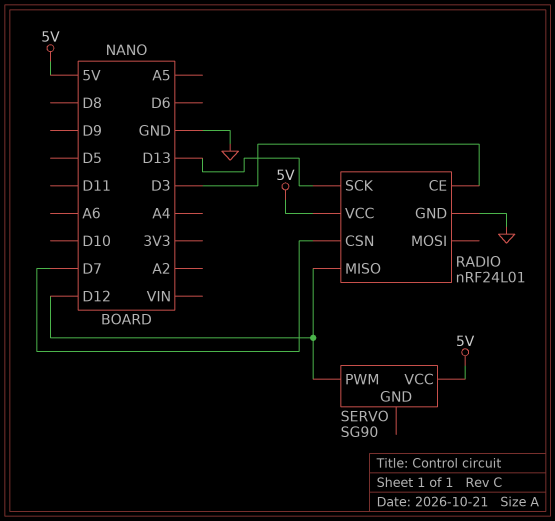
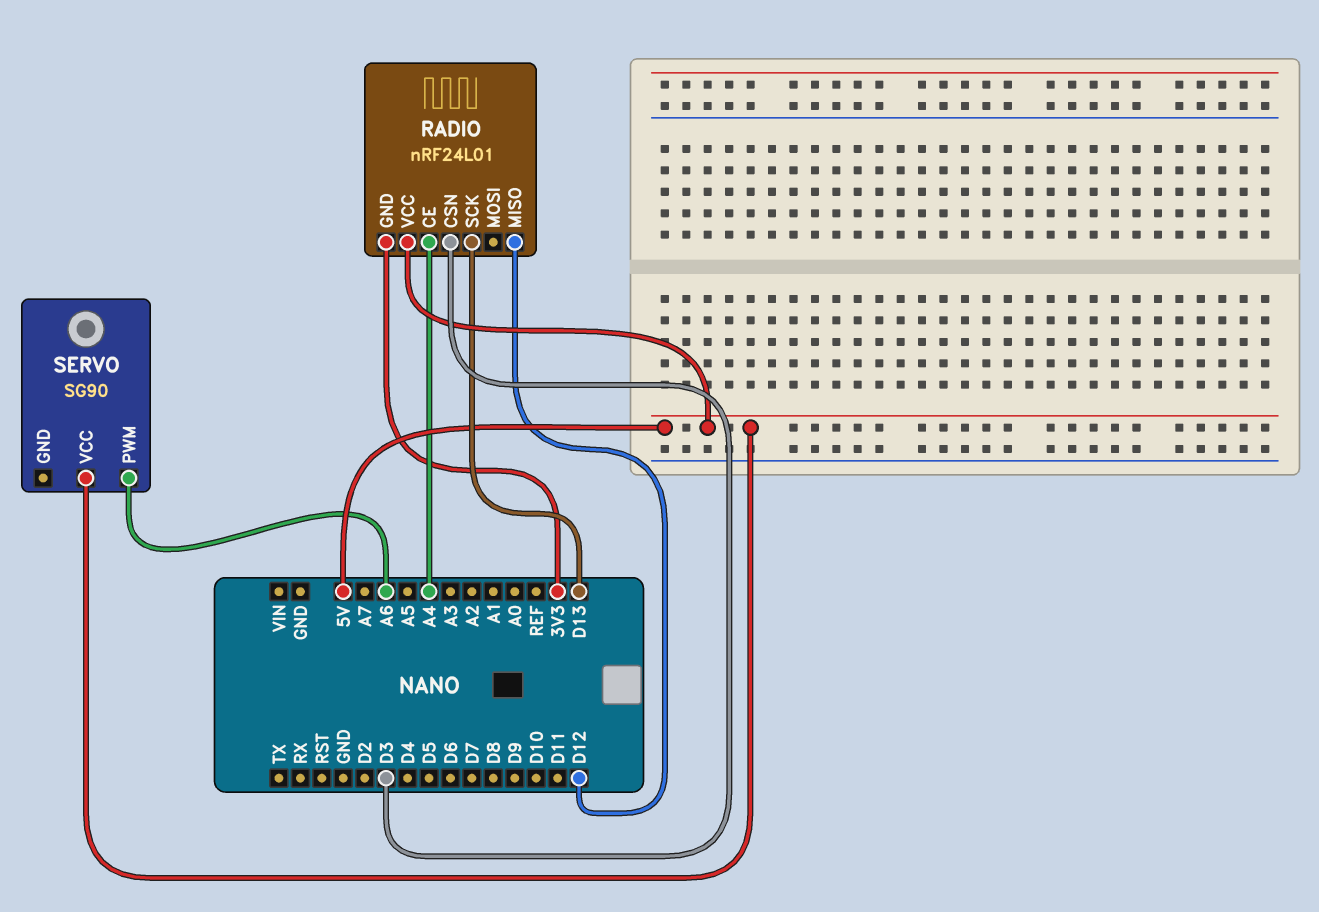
RADIO pin CE: D3 -> A4
RADIO pin CSN: D7 -> D3
RADIO pin GND: GND -> 3V3
SERVO pin PWM: D12 -> A6

